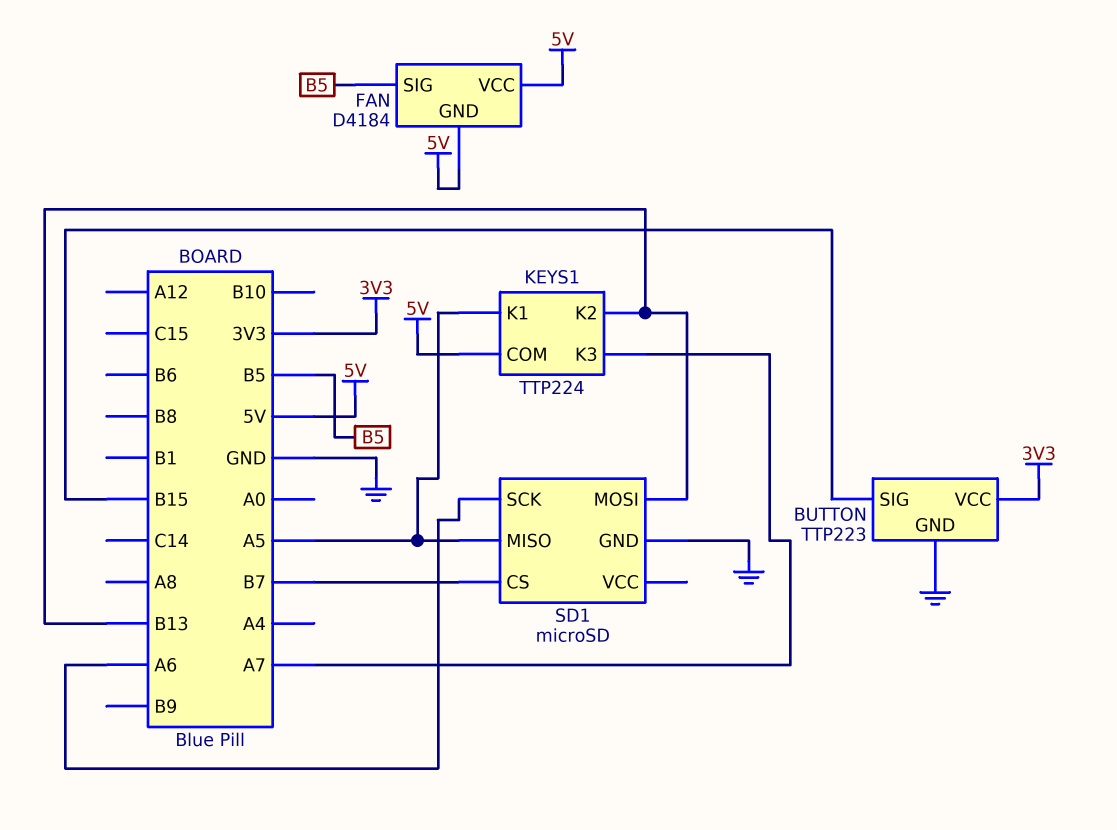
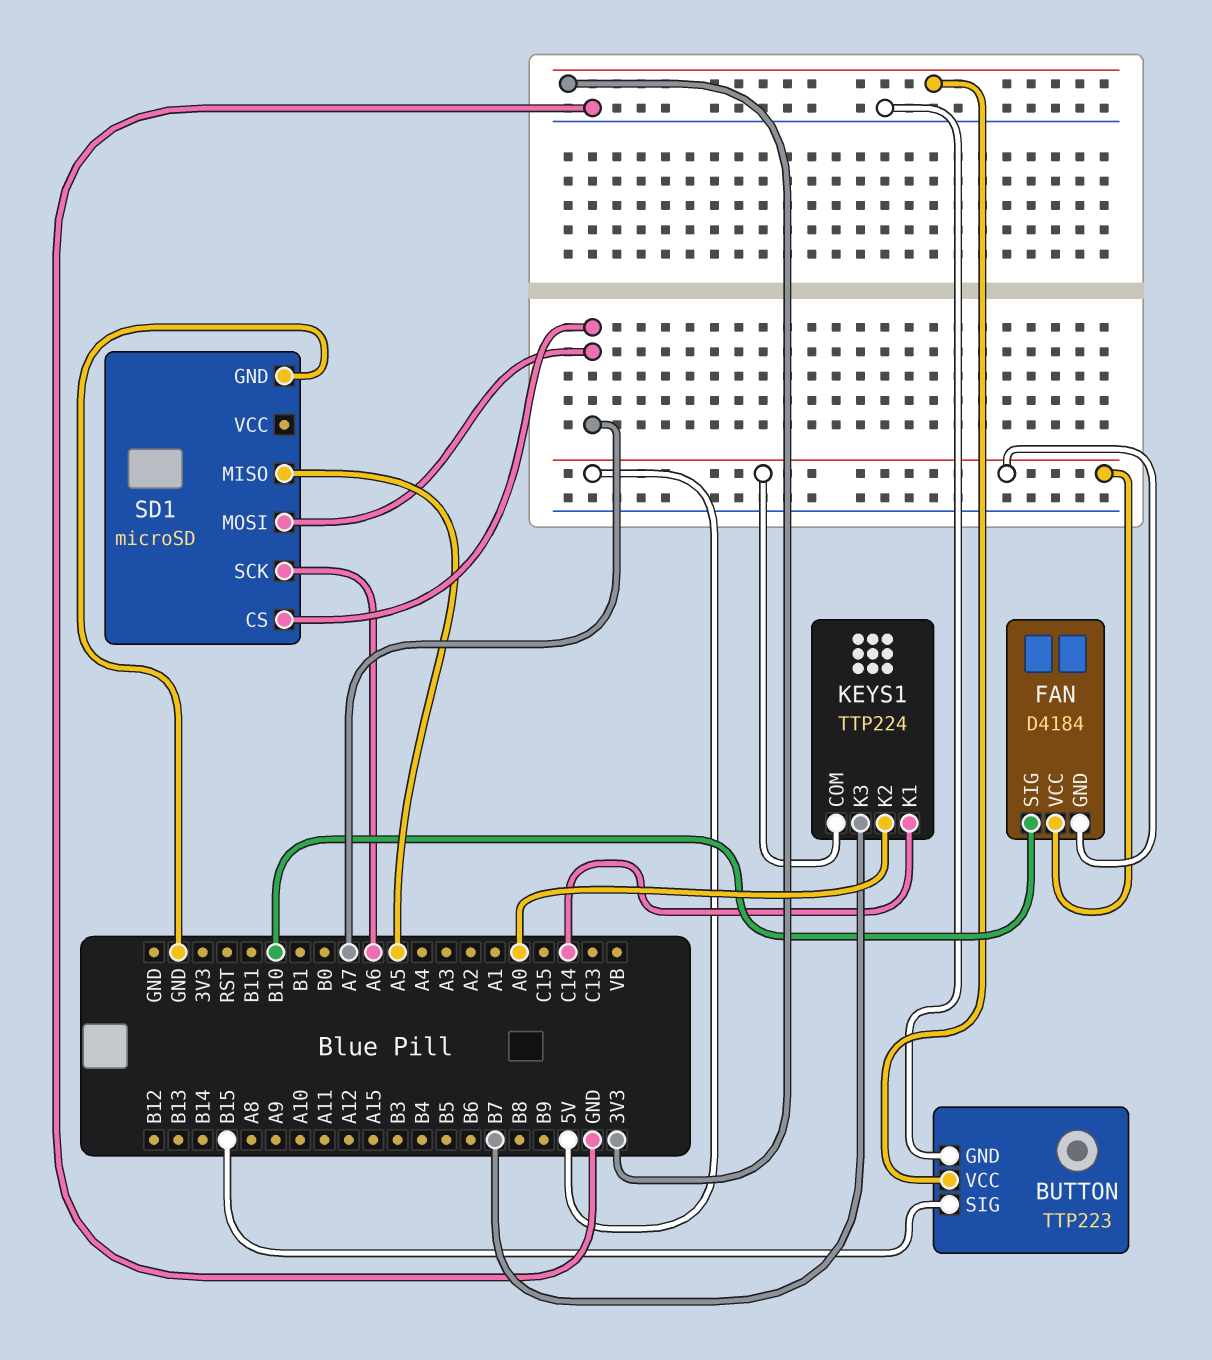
FAN pin SIG: B5 -> B10
KEYS1 pin K1: A5 -> C14
KEYS1 pin K2: B13 -> A0
KEYS1 pin K3: A7 -> B7
SD1 pin CS: B7 -> A7
SD1 pin MOSI: B13 -> A7

